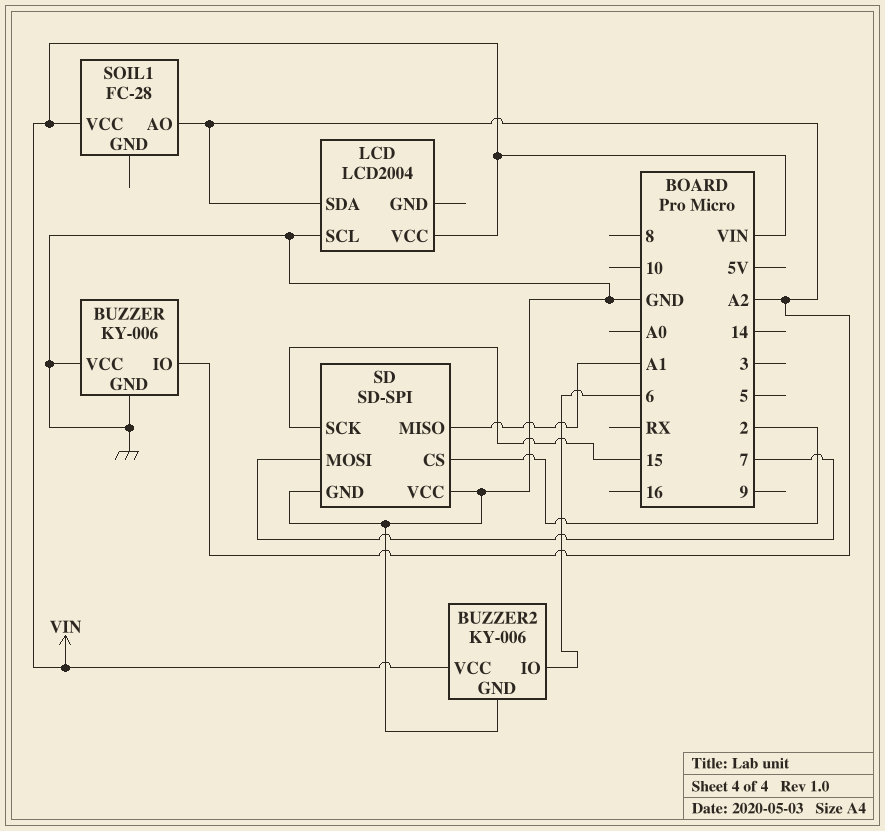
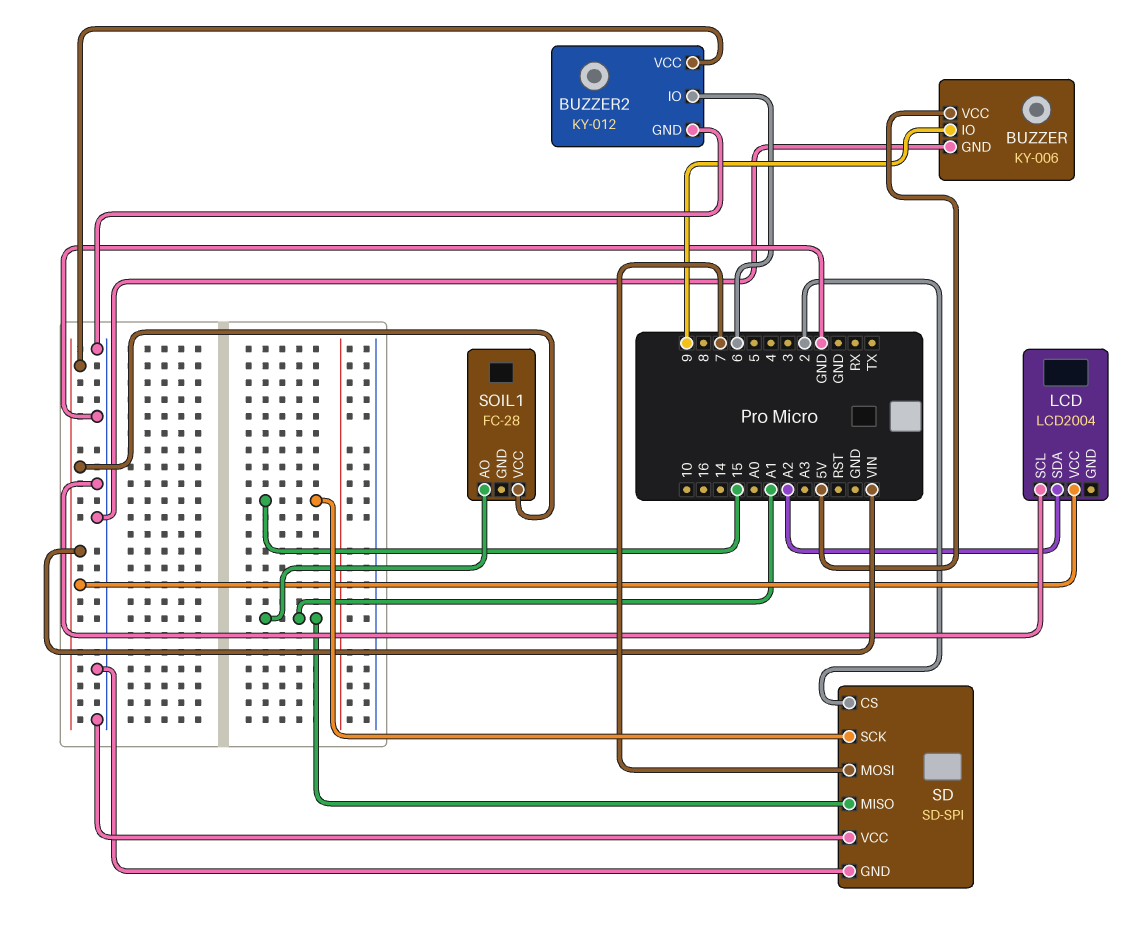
BUZZER pin IO: A2 -> 9
BUZZER pin VCC: GND -> 5V
BUZZER2: KY-006 -> KY-012
SOIL1 pin AO: A2 -> A1

